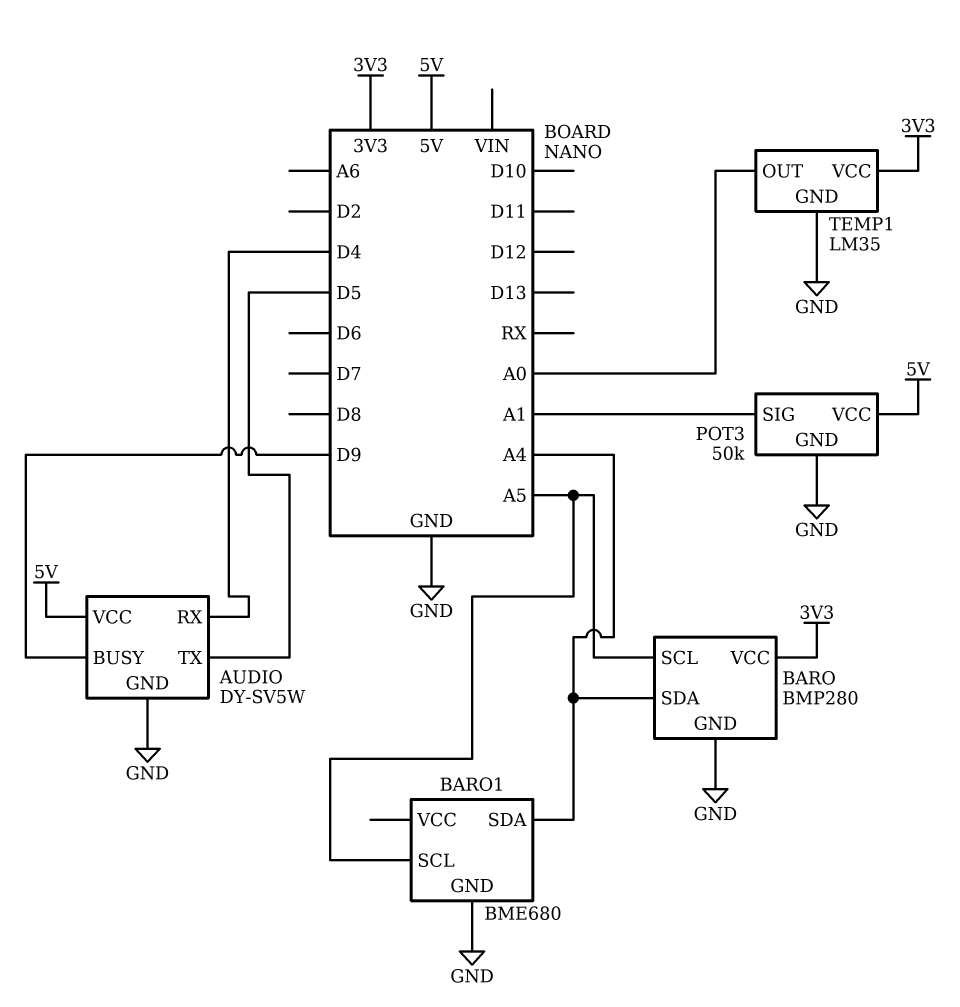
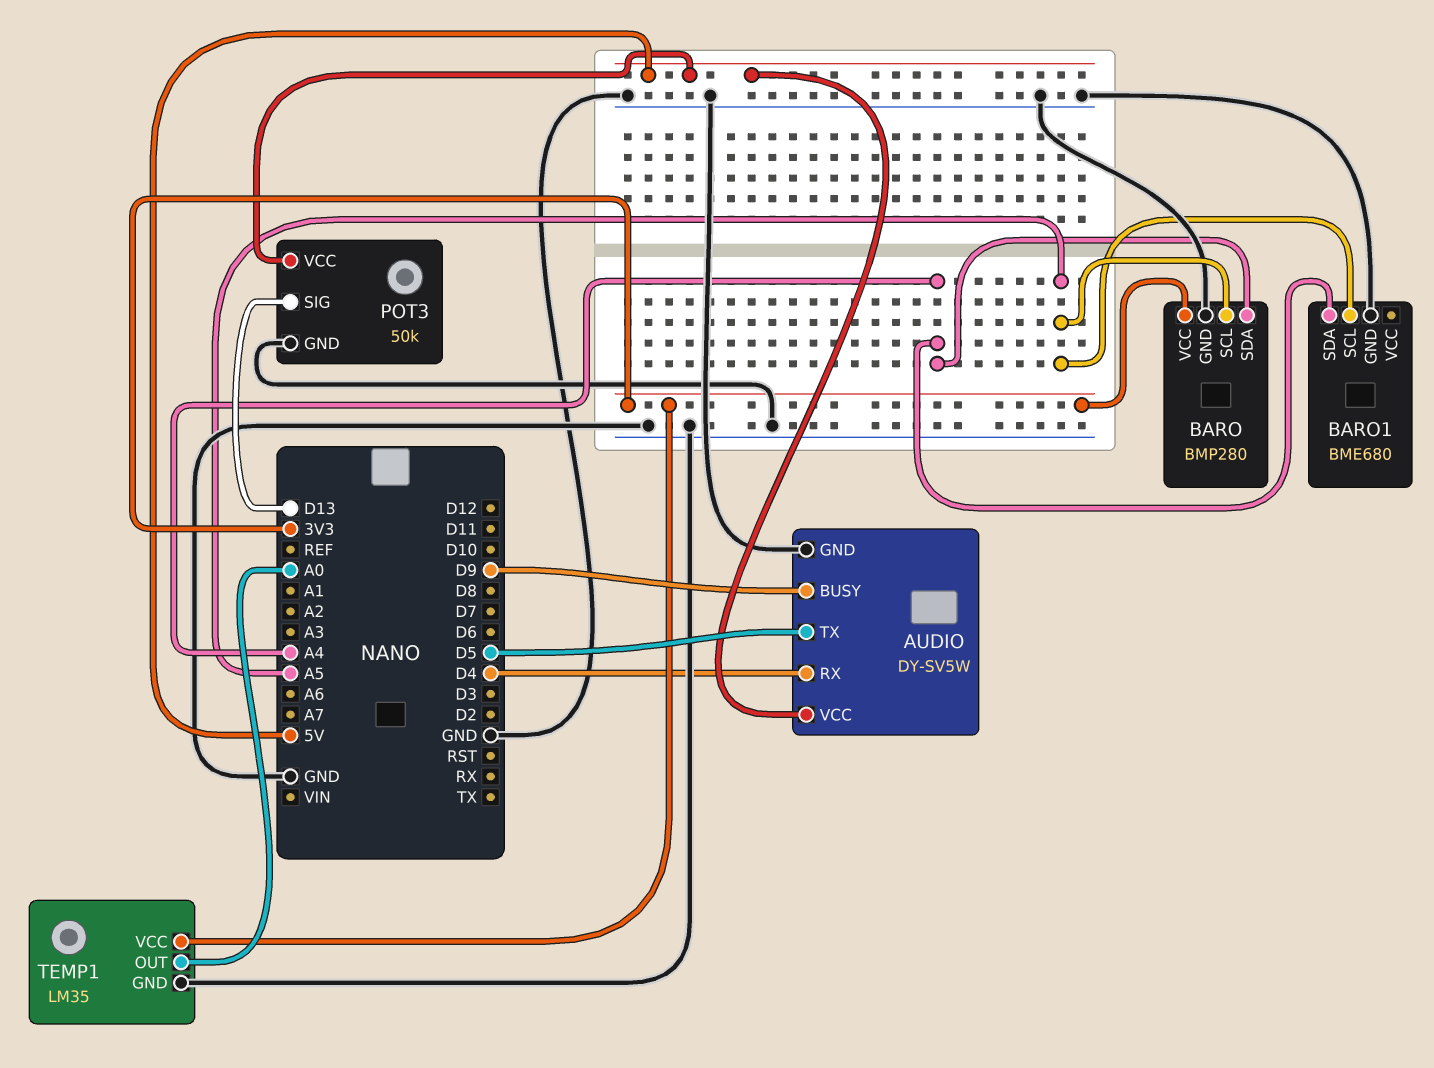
POT3 pin SIG: A1 -> D13

